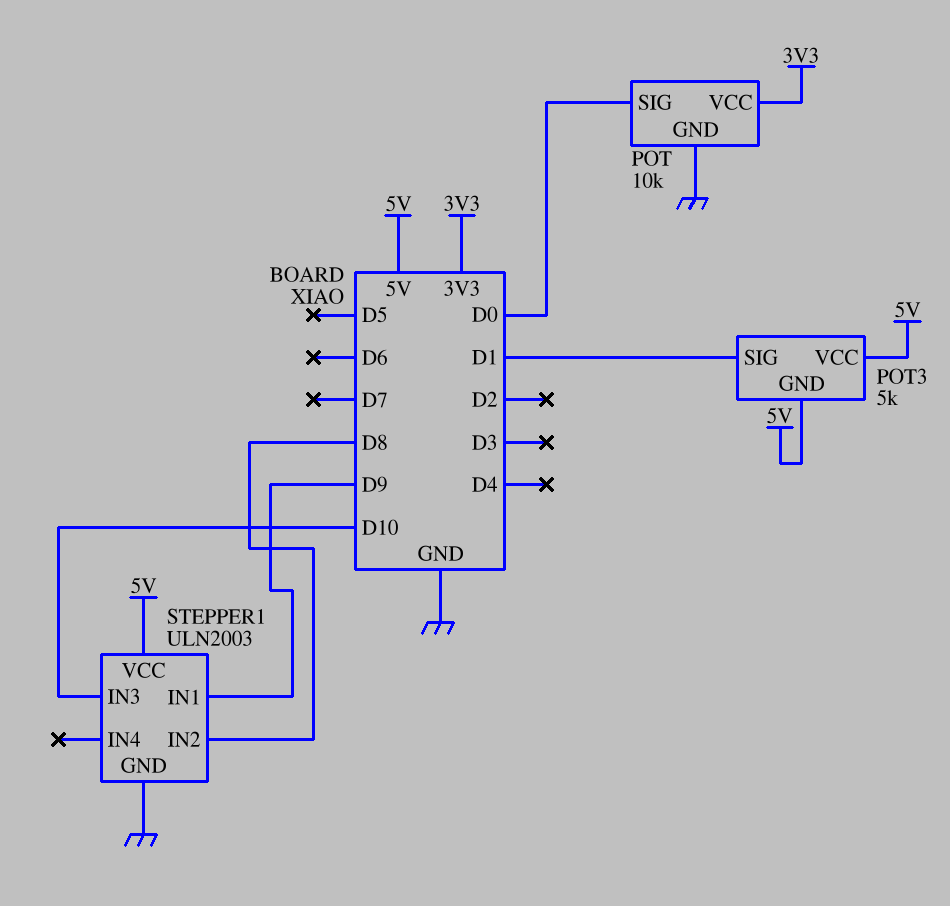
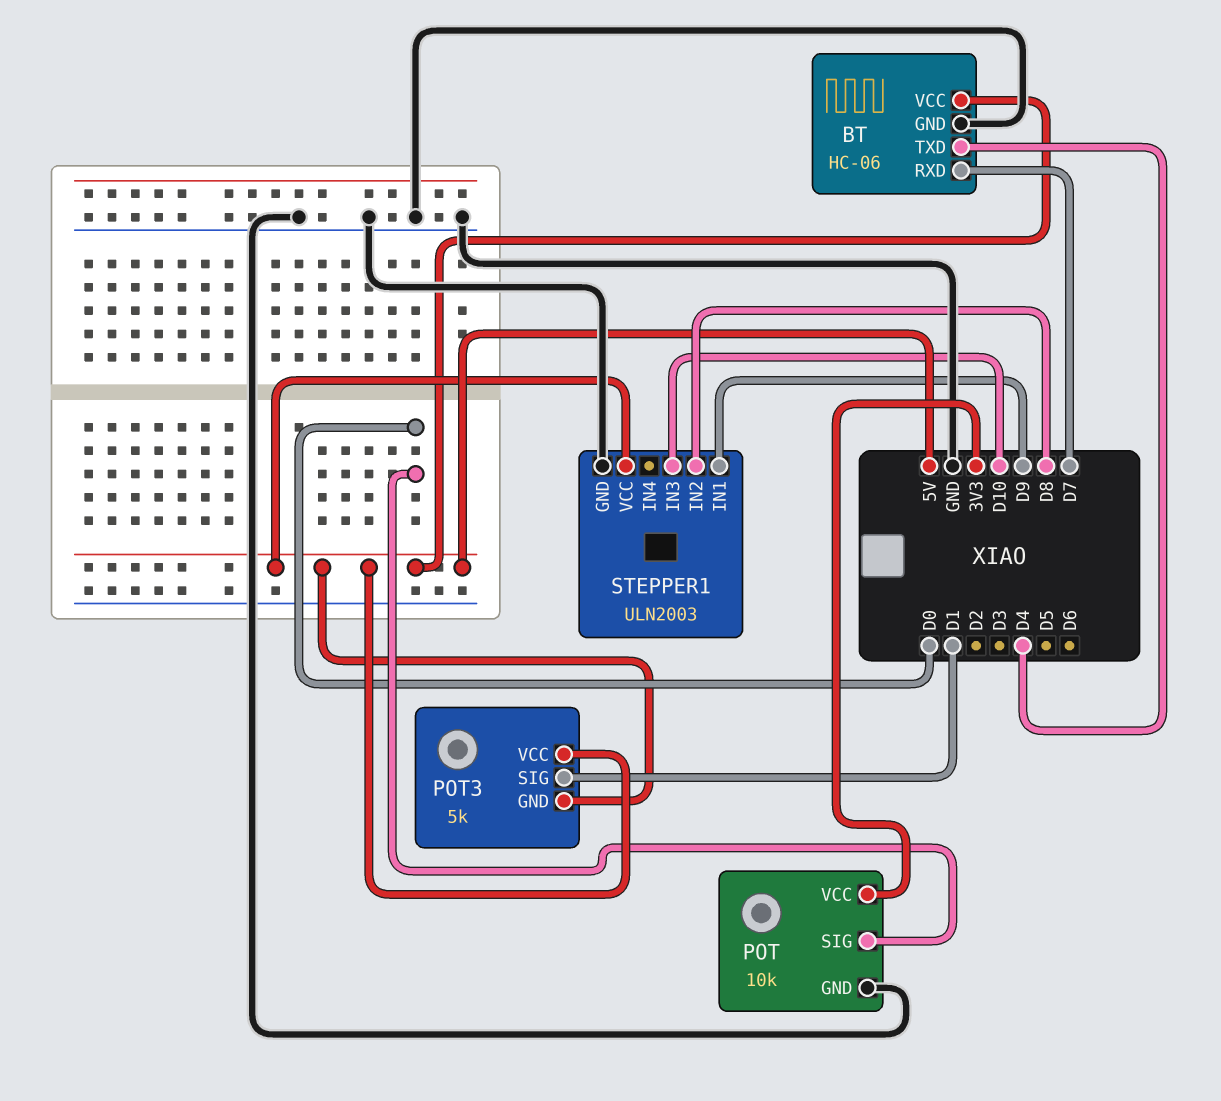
BT: none -> HC-06
BT pin GND: none -> GND
BT pin RXD: none -> D7
BT pin TXD: none -> D4
BT pin VCC: none -> 5V

